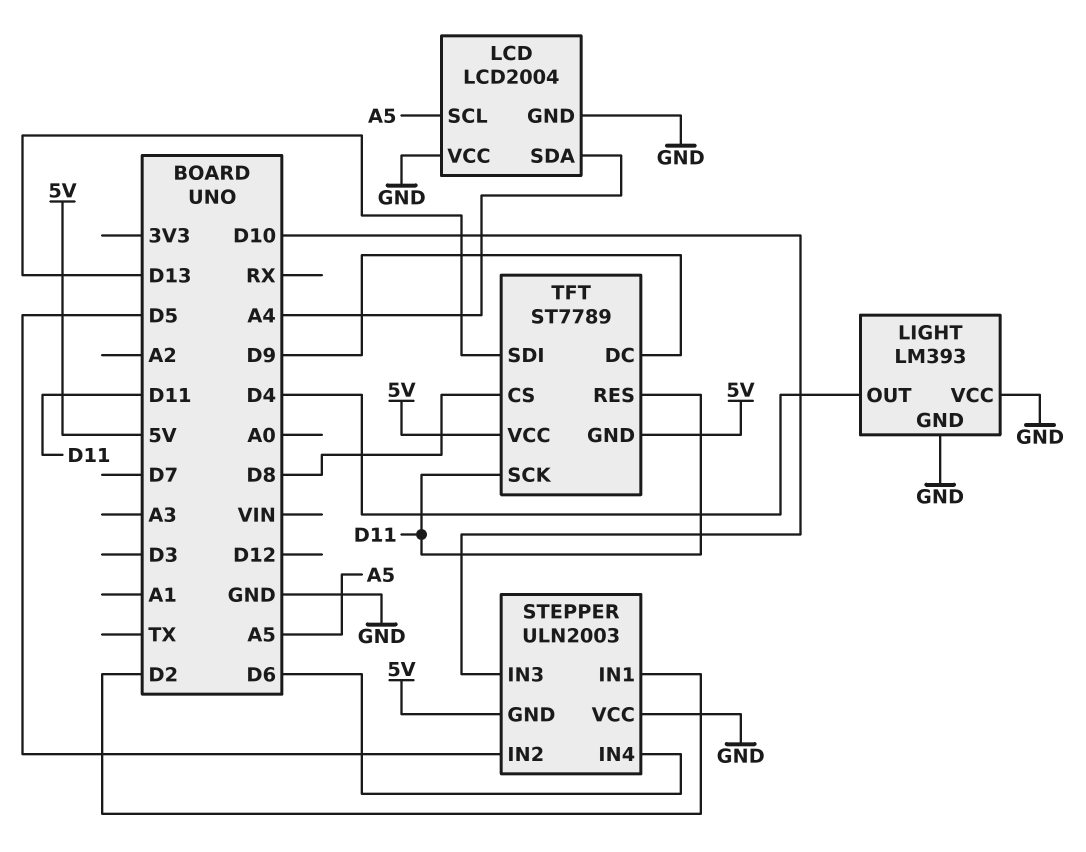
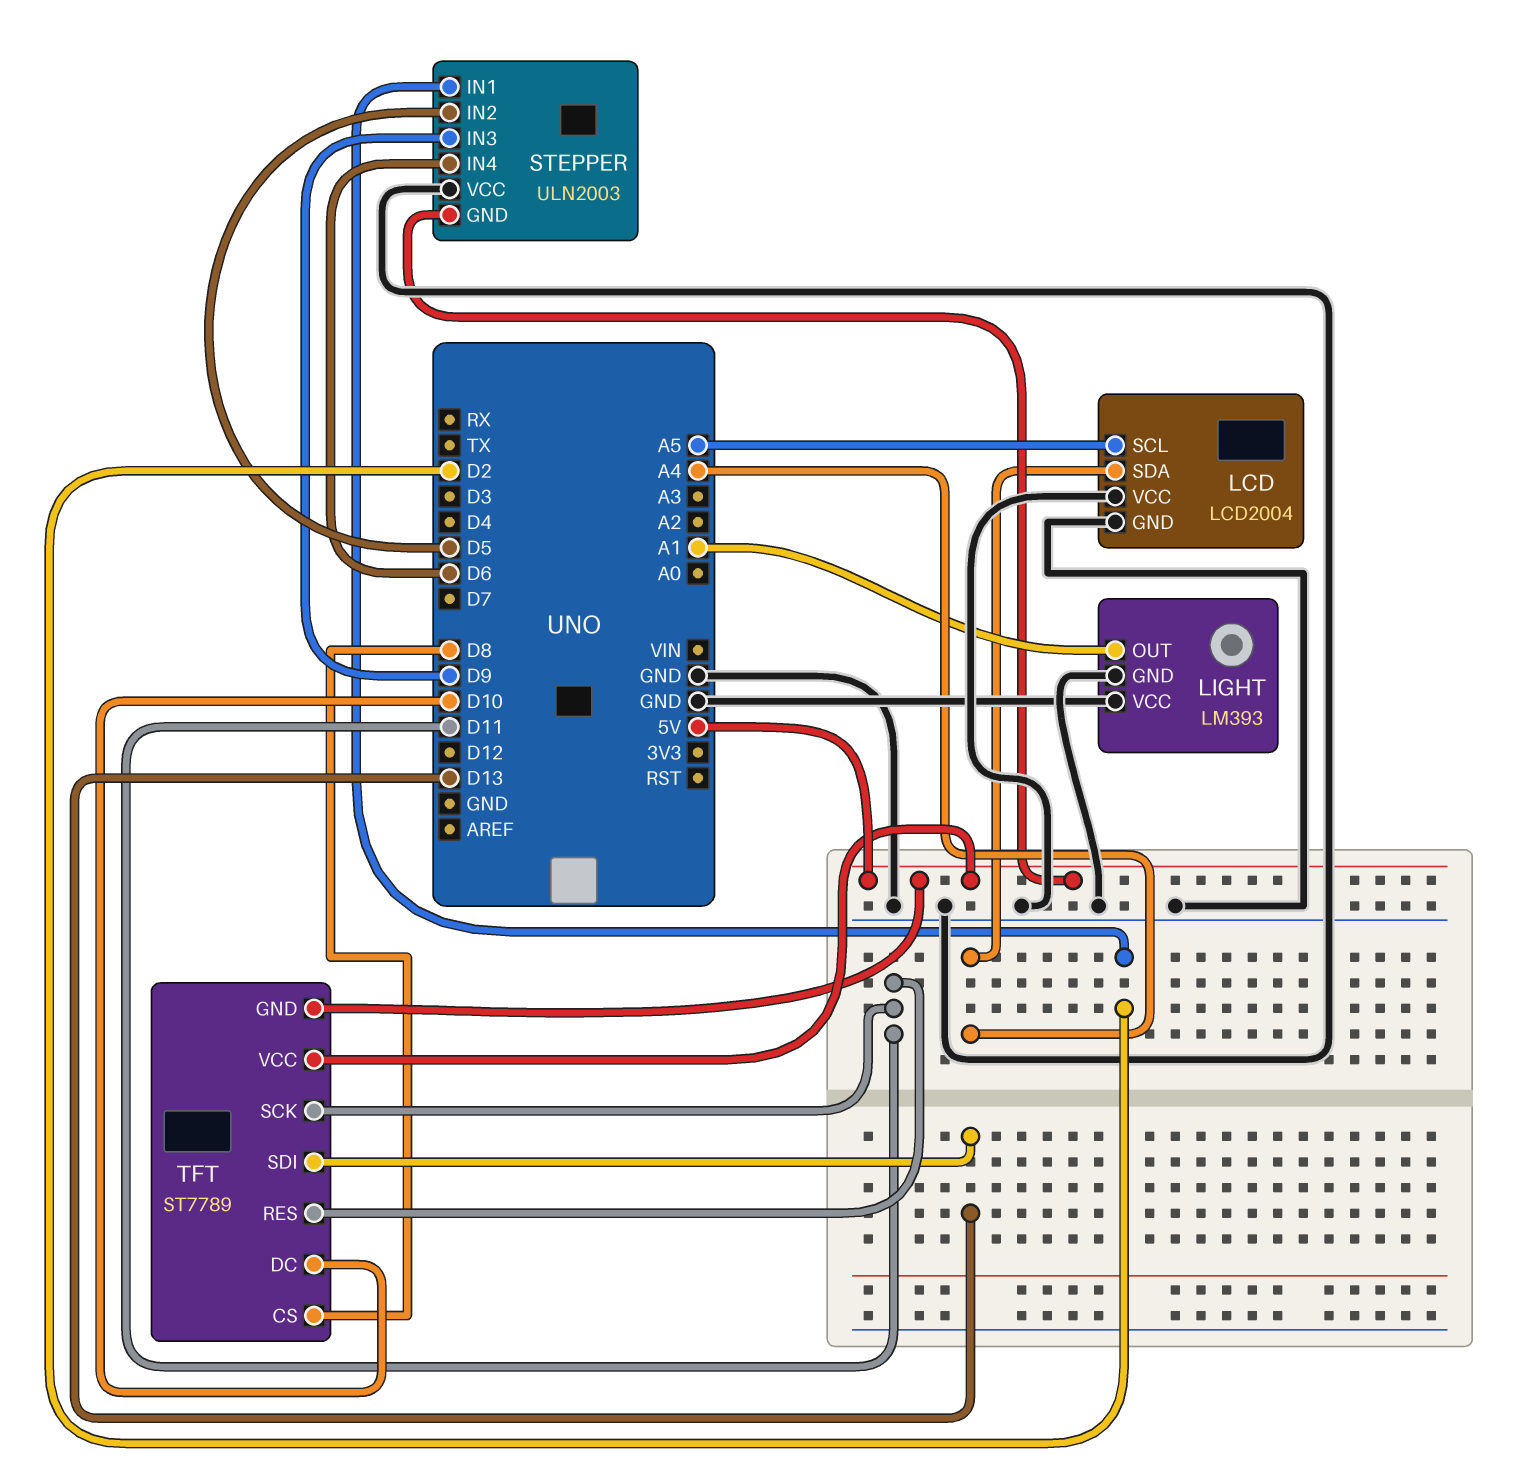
LIGHT pin OUT: D4 -> A1
STEPPER pin IN3: D10 -> D9
TFT pin DC: D9 -> D10

